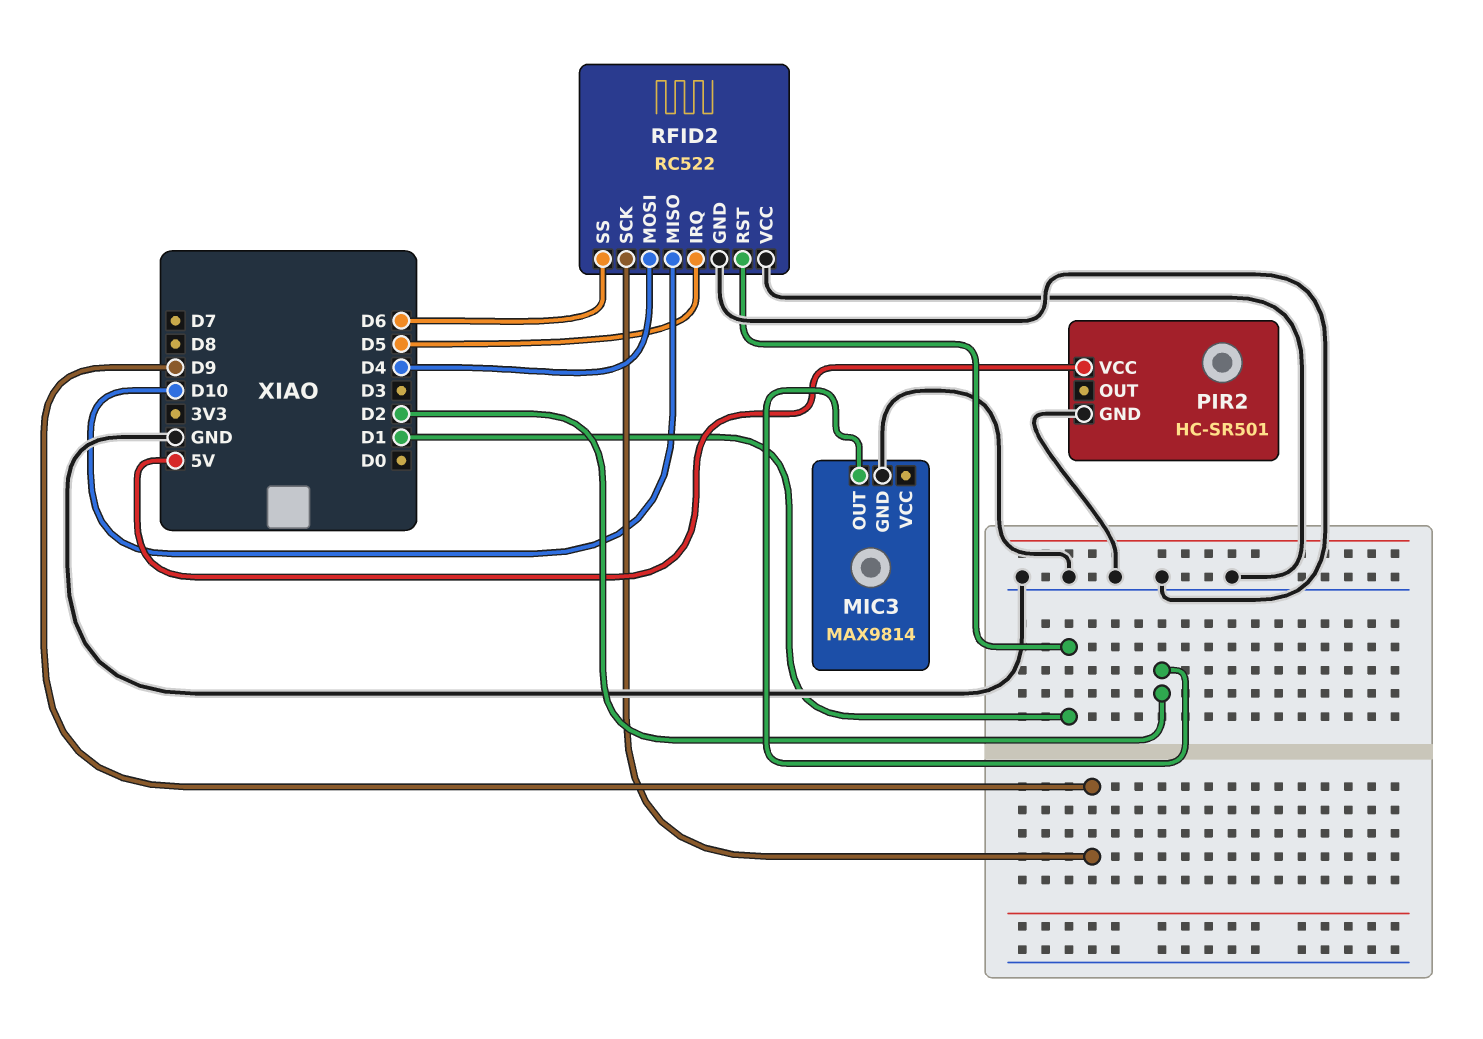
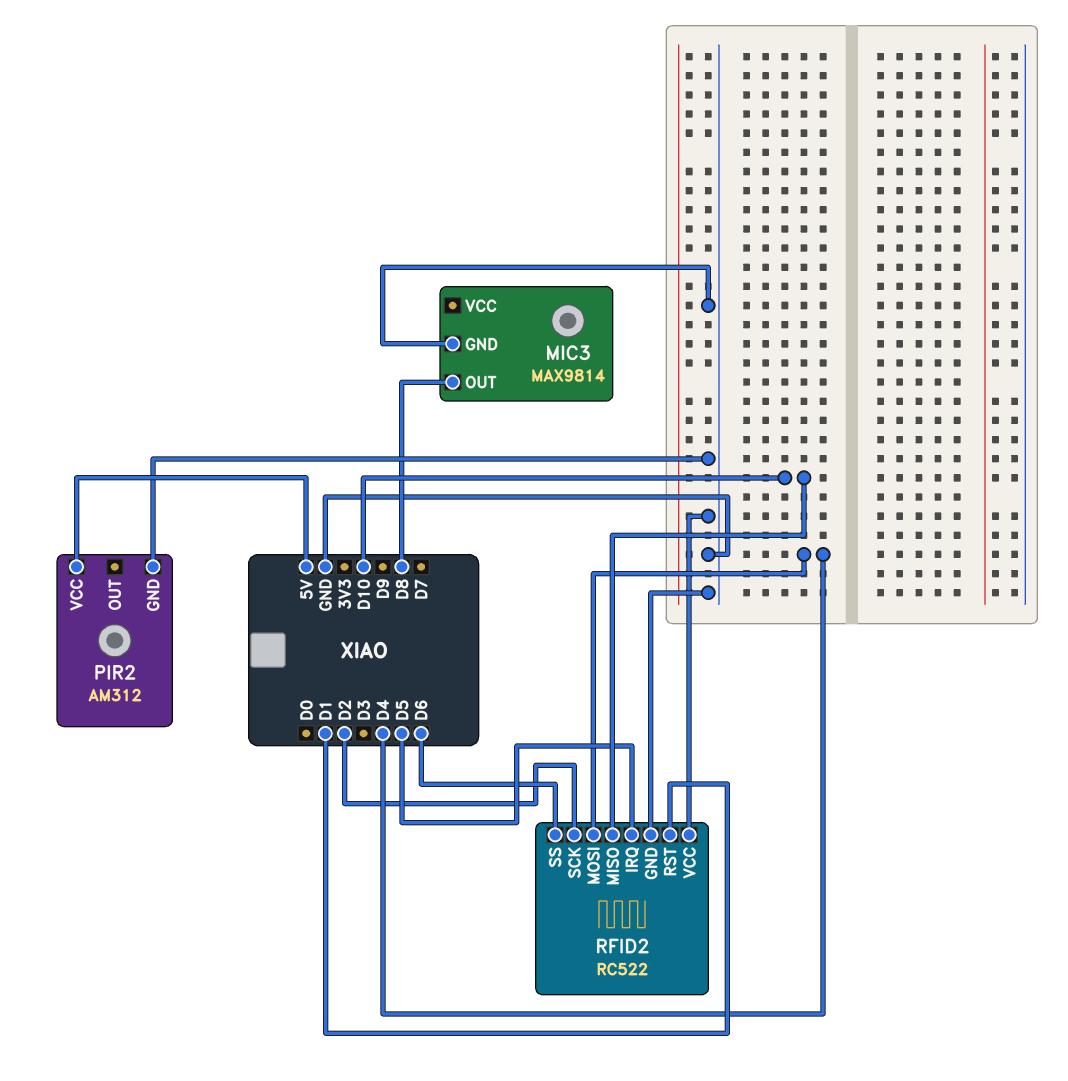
MIC3 pin OUT: D2 -> D8
PIR2: HC-SR501 -> AM312
RFID2 pin SCK: D9 -> D2

